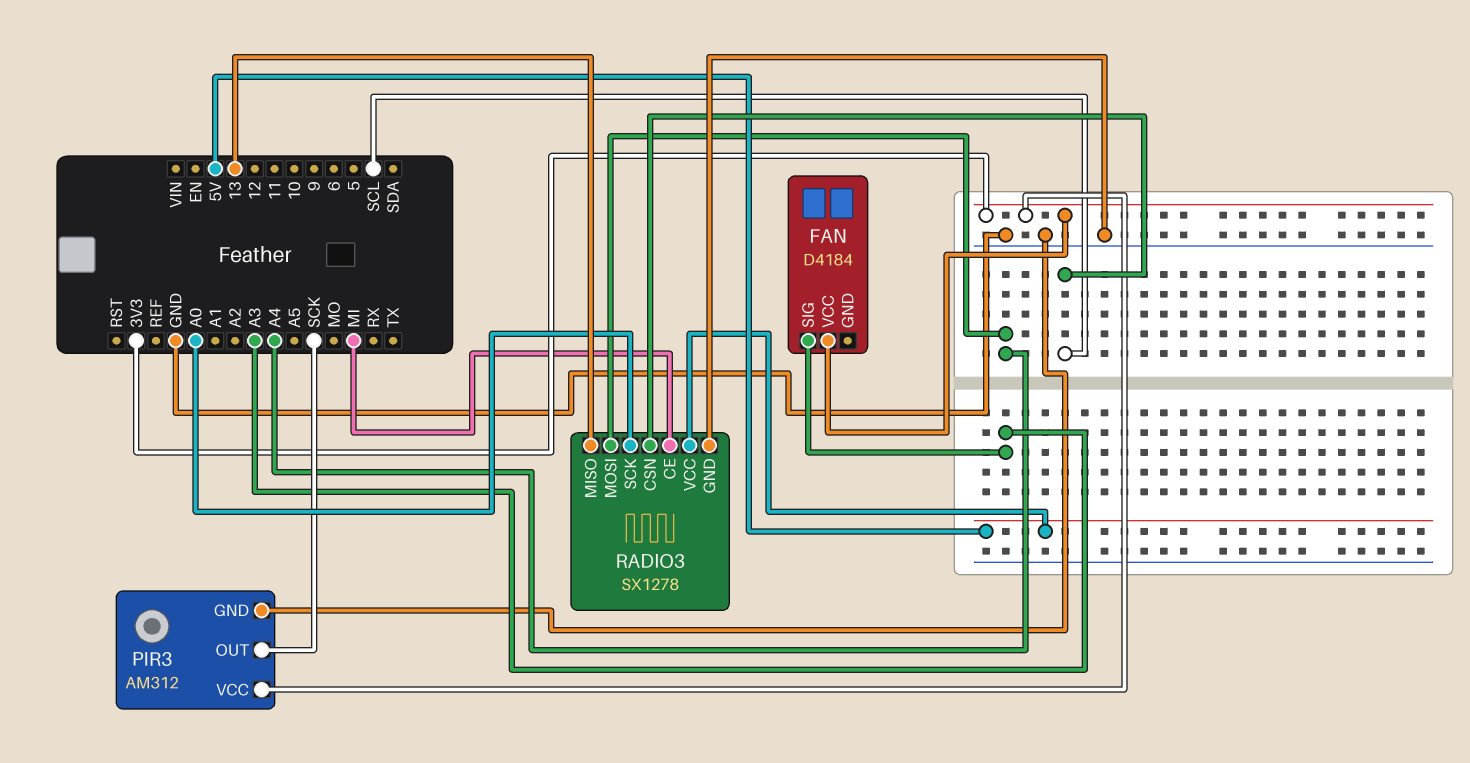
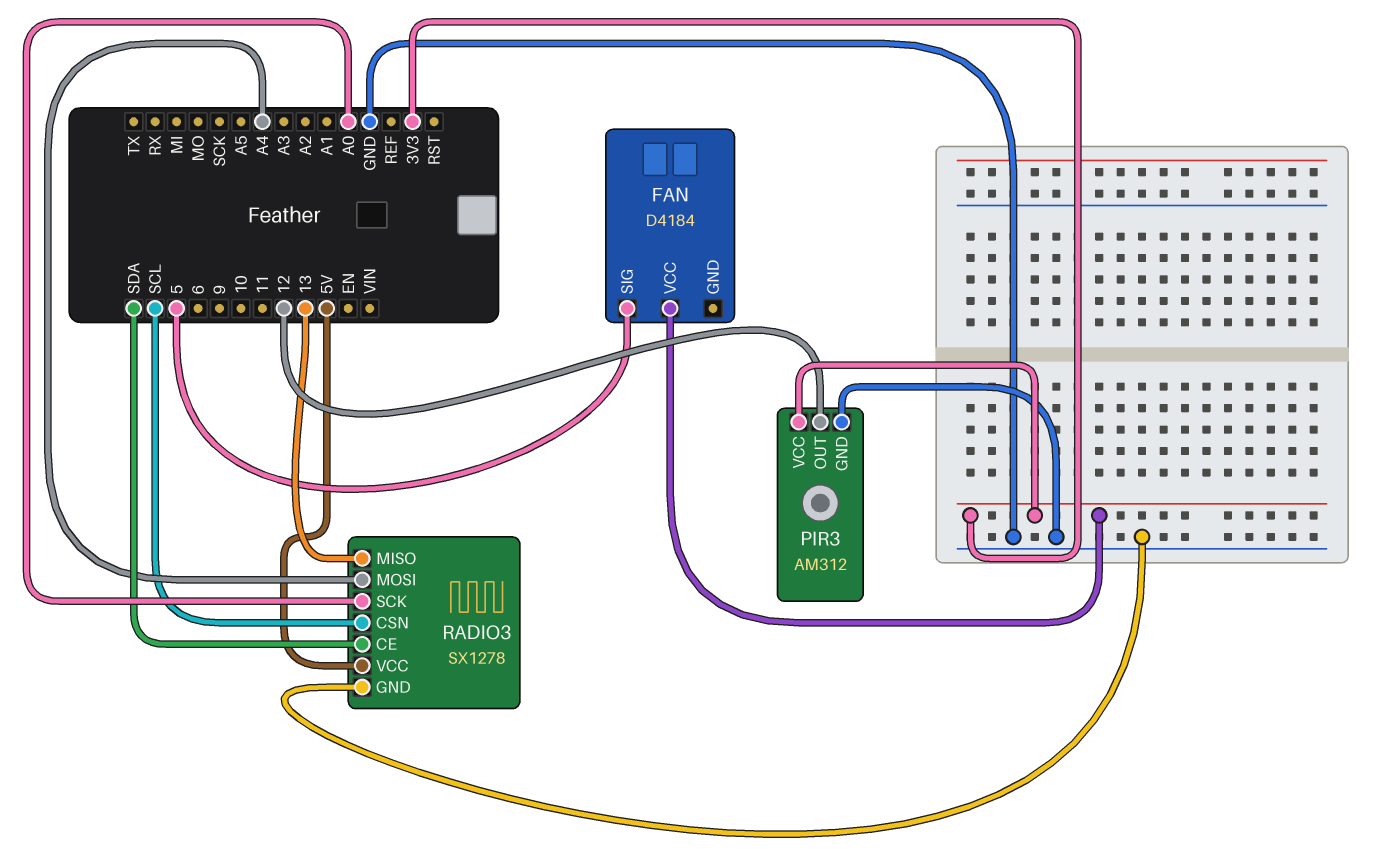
FAN pin SIG: A3 -> 5
PIR3 pin OUT: SCK -> 12
RADIO3 pin CE: MI -> SDA

